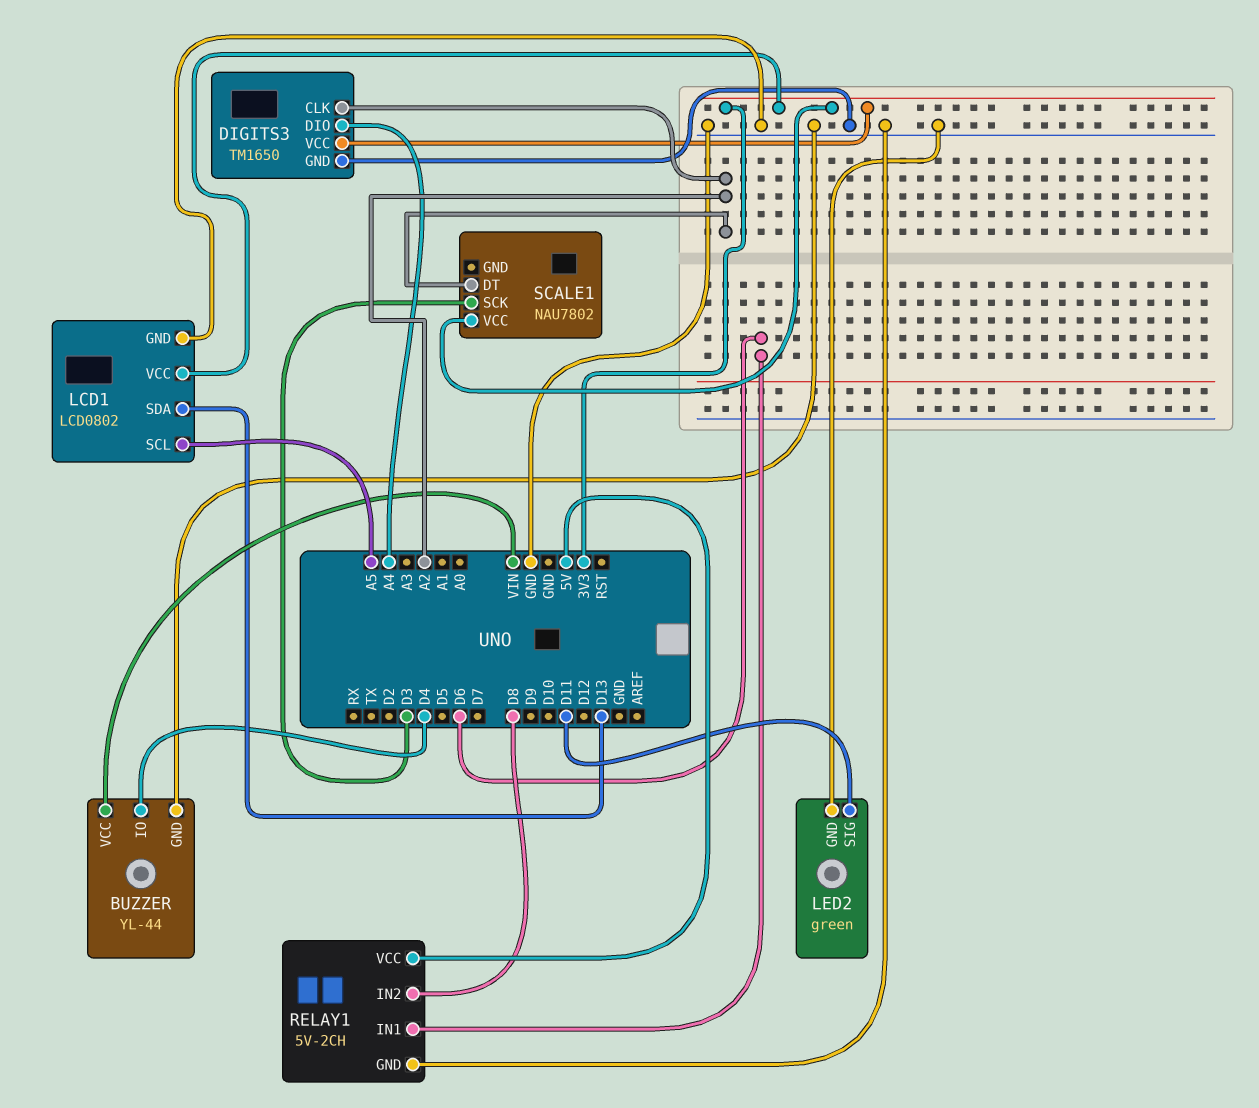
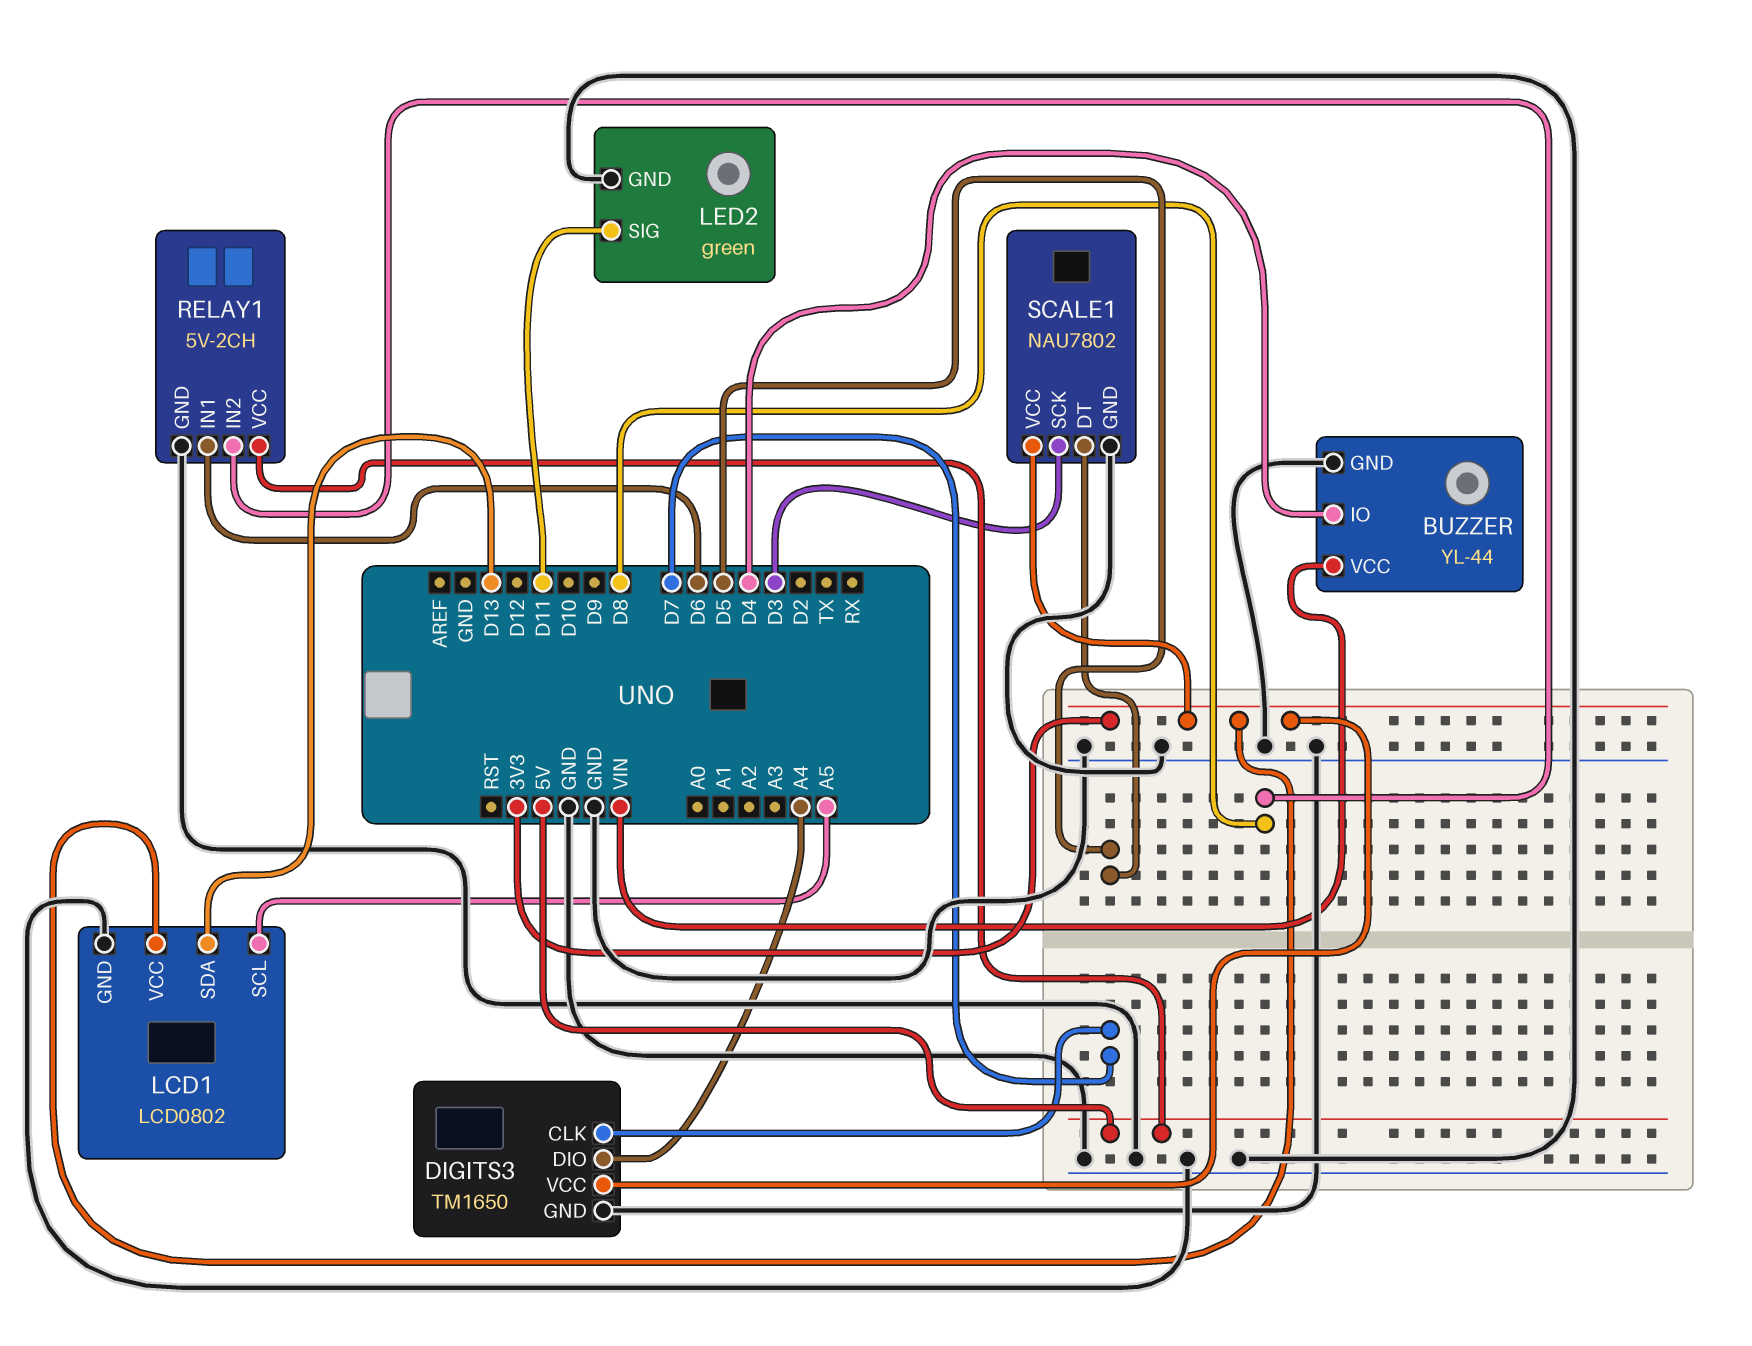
DIGITS3 pin CLK: A2 -> D7
SCALE1 pin DT: A2 -> D5
SCALE1 pin GND: none -> GND

